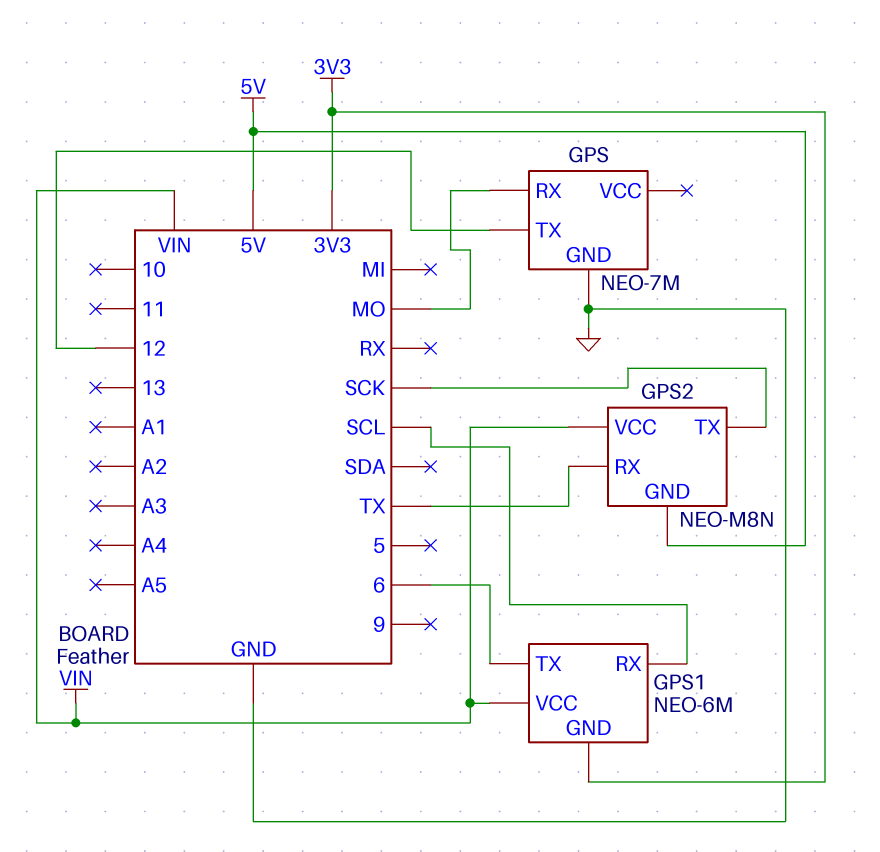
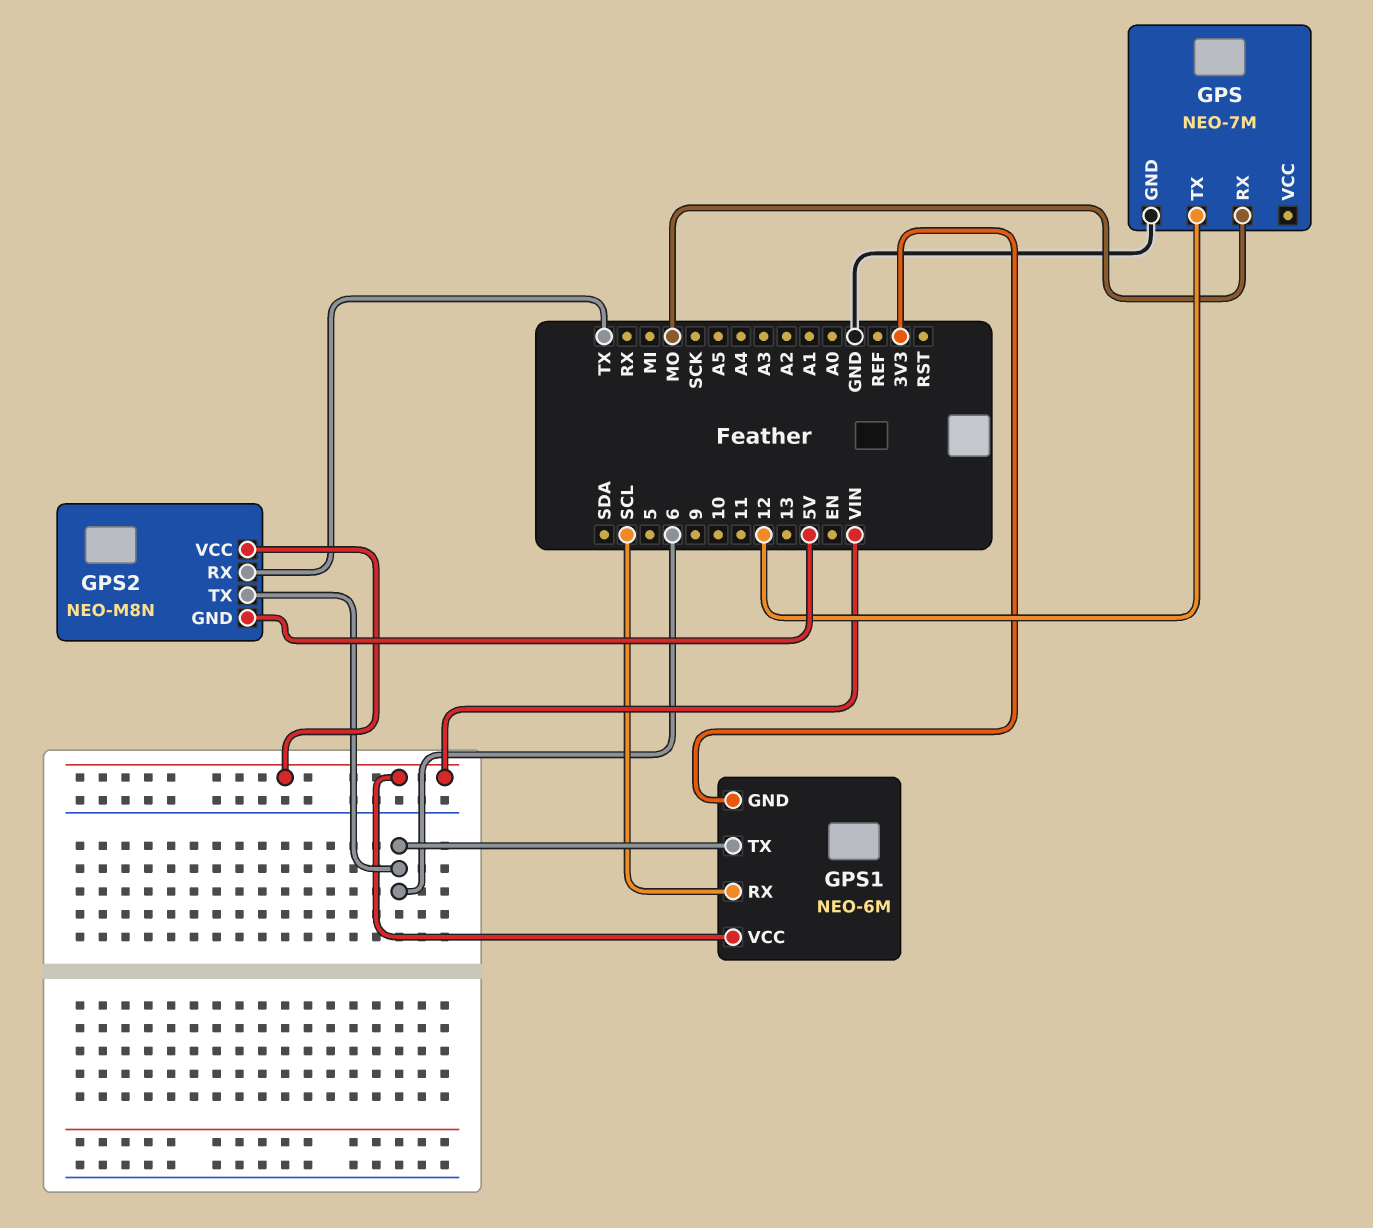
GPS2 pin TX: SCK -> 6

